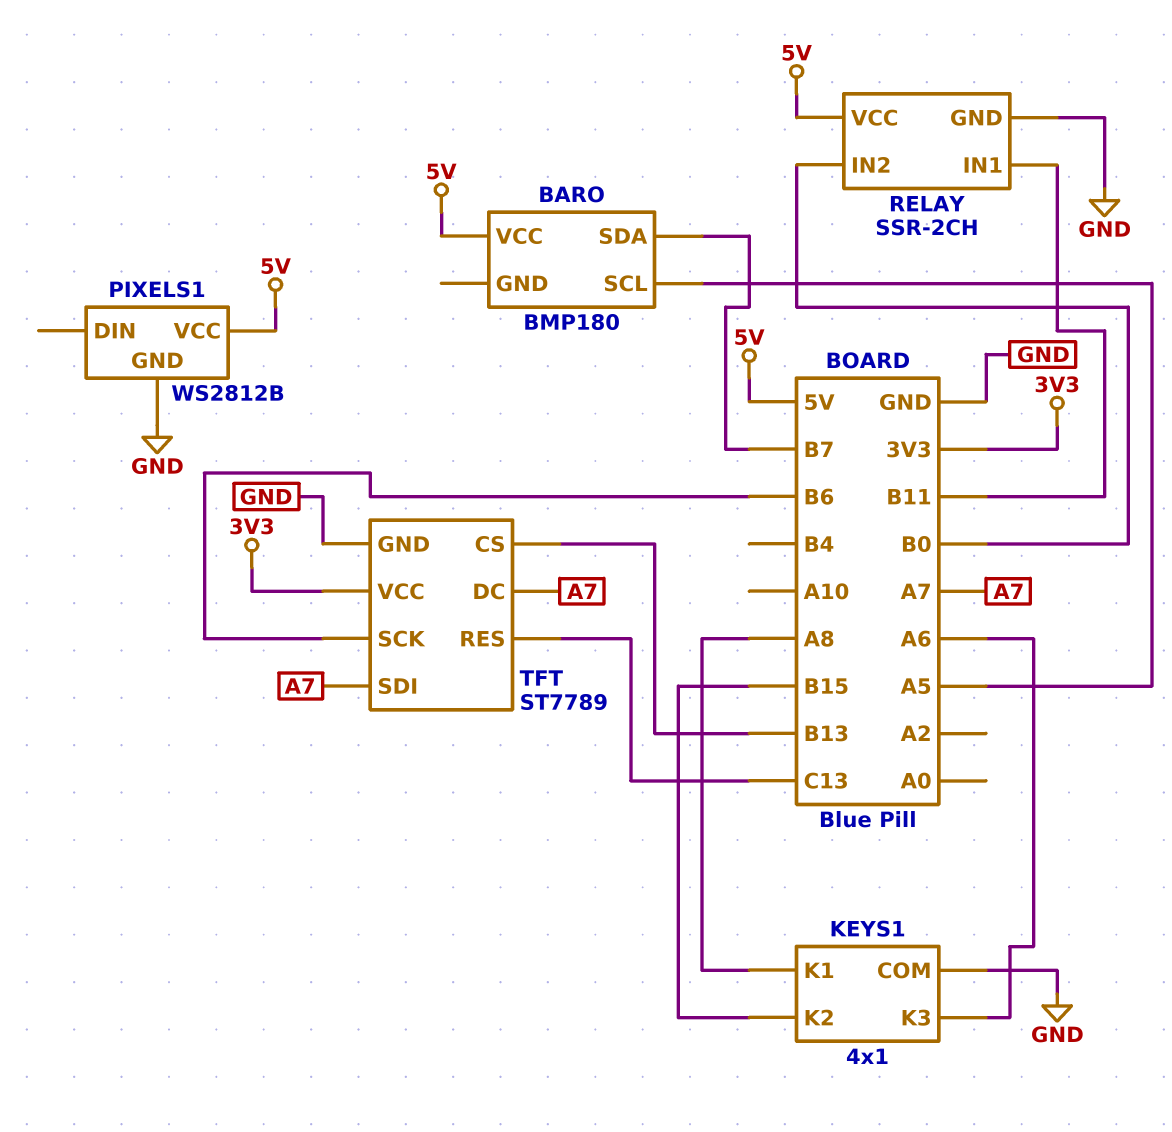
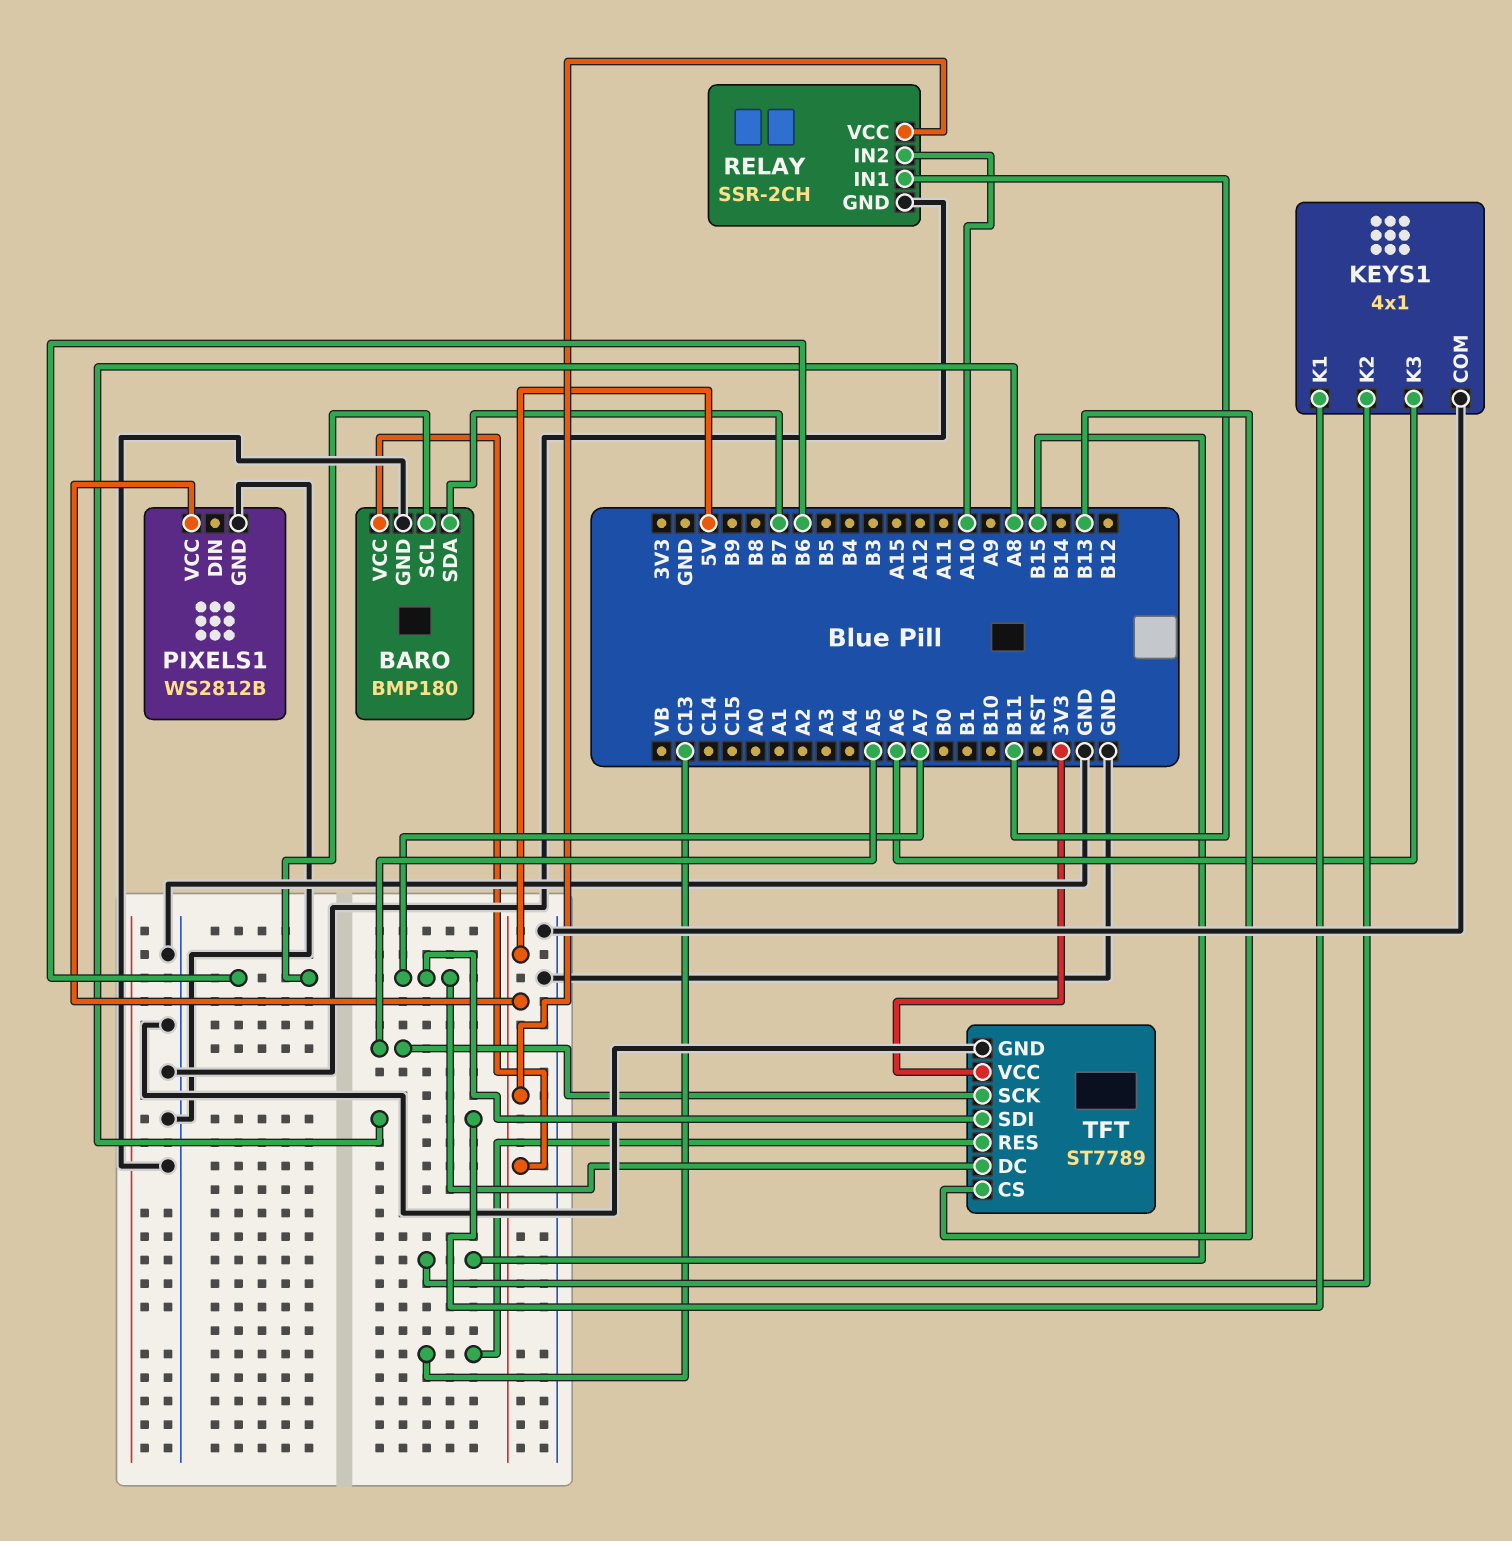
BARO pin GND: none -> GND
BARO pin SCL: A5 -> B6
RELAY pin IN2: B0 -> A10
TFT pin SCK: B6 -> A5

